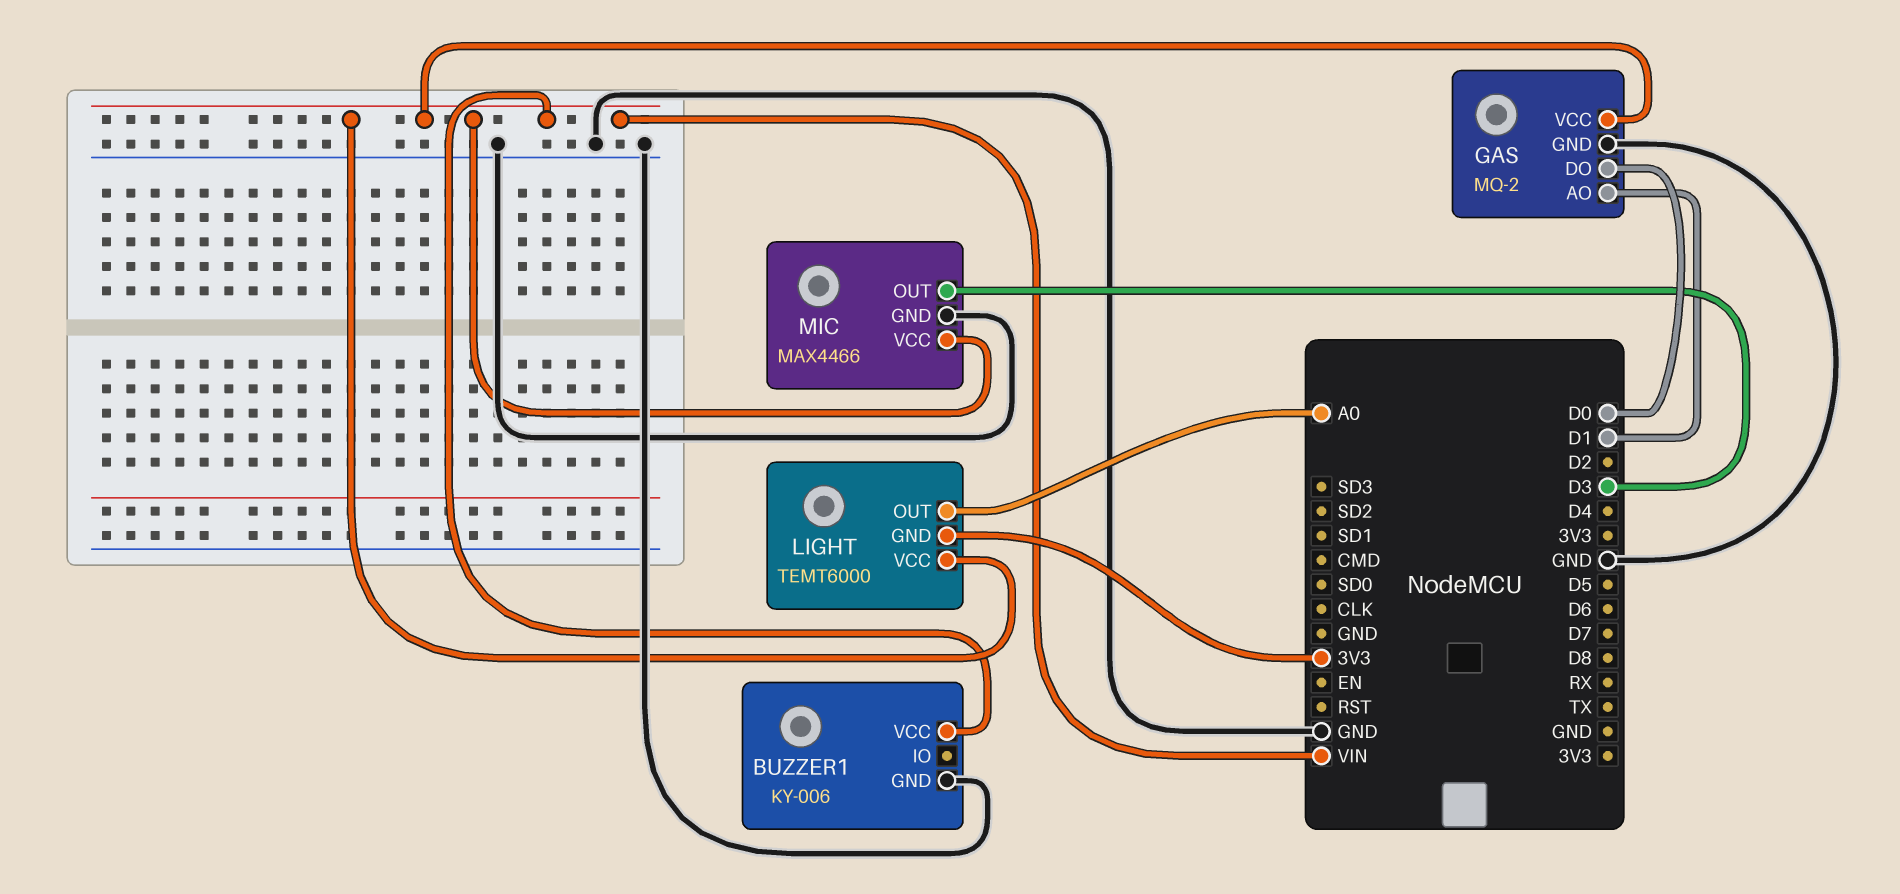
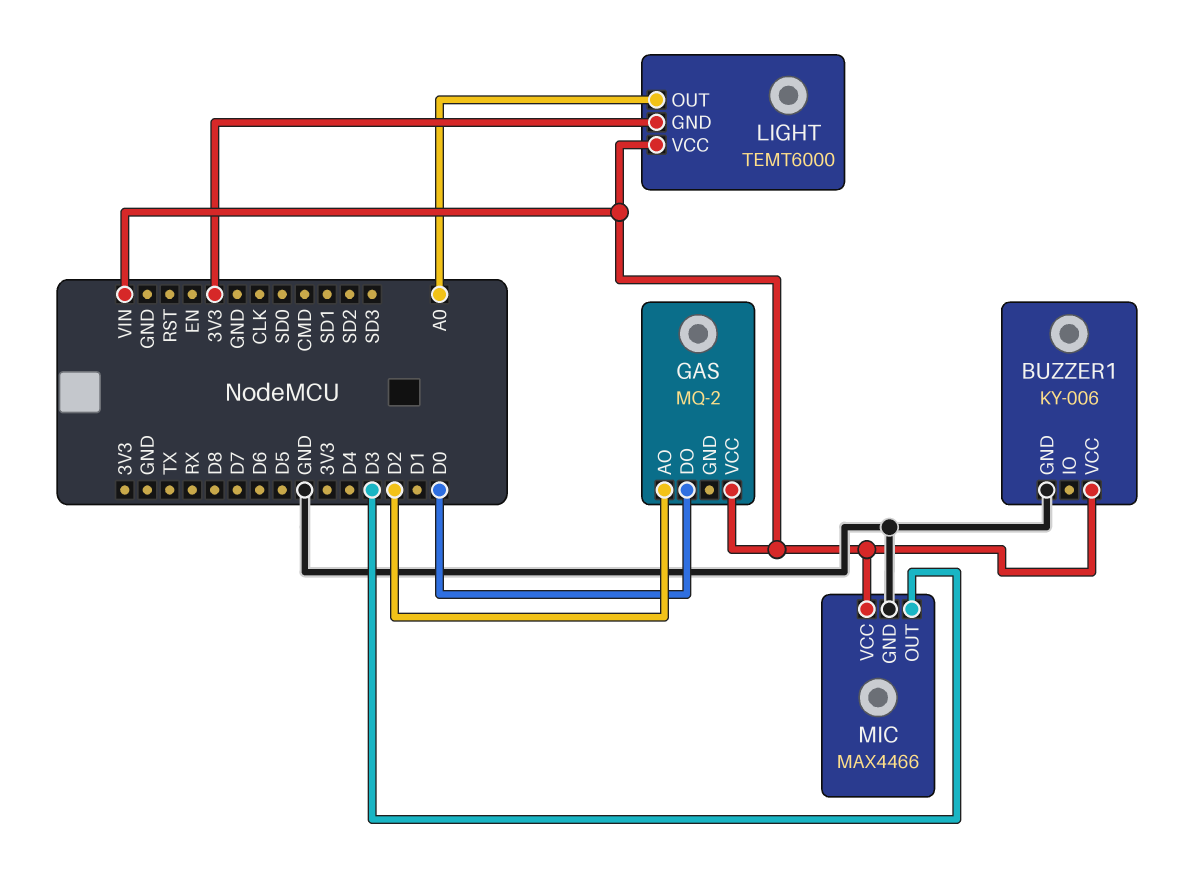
GAS pin AO: D1 -> D2
GAS pin GND: GND -> none

